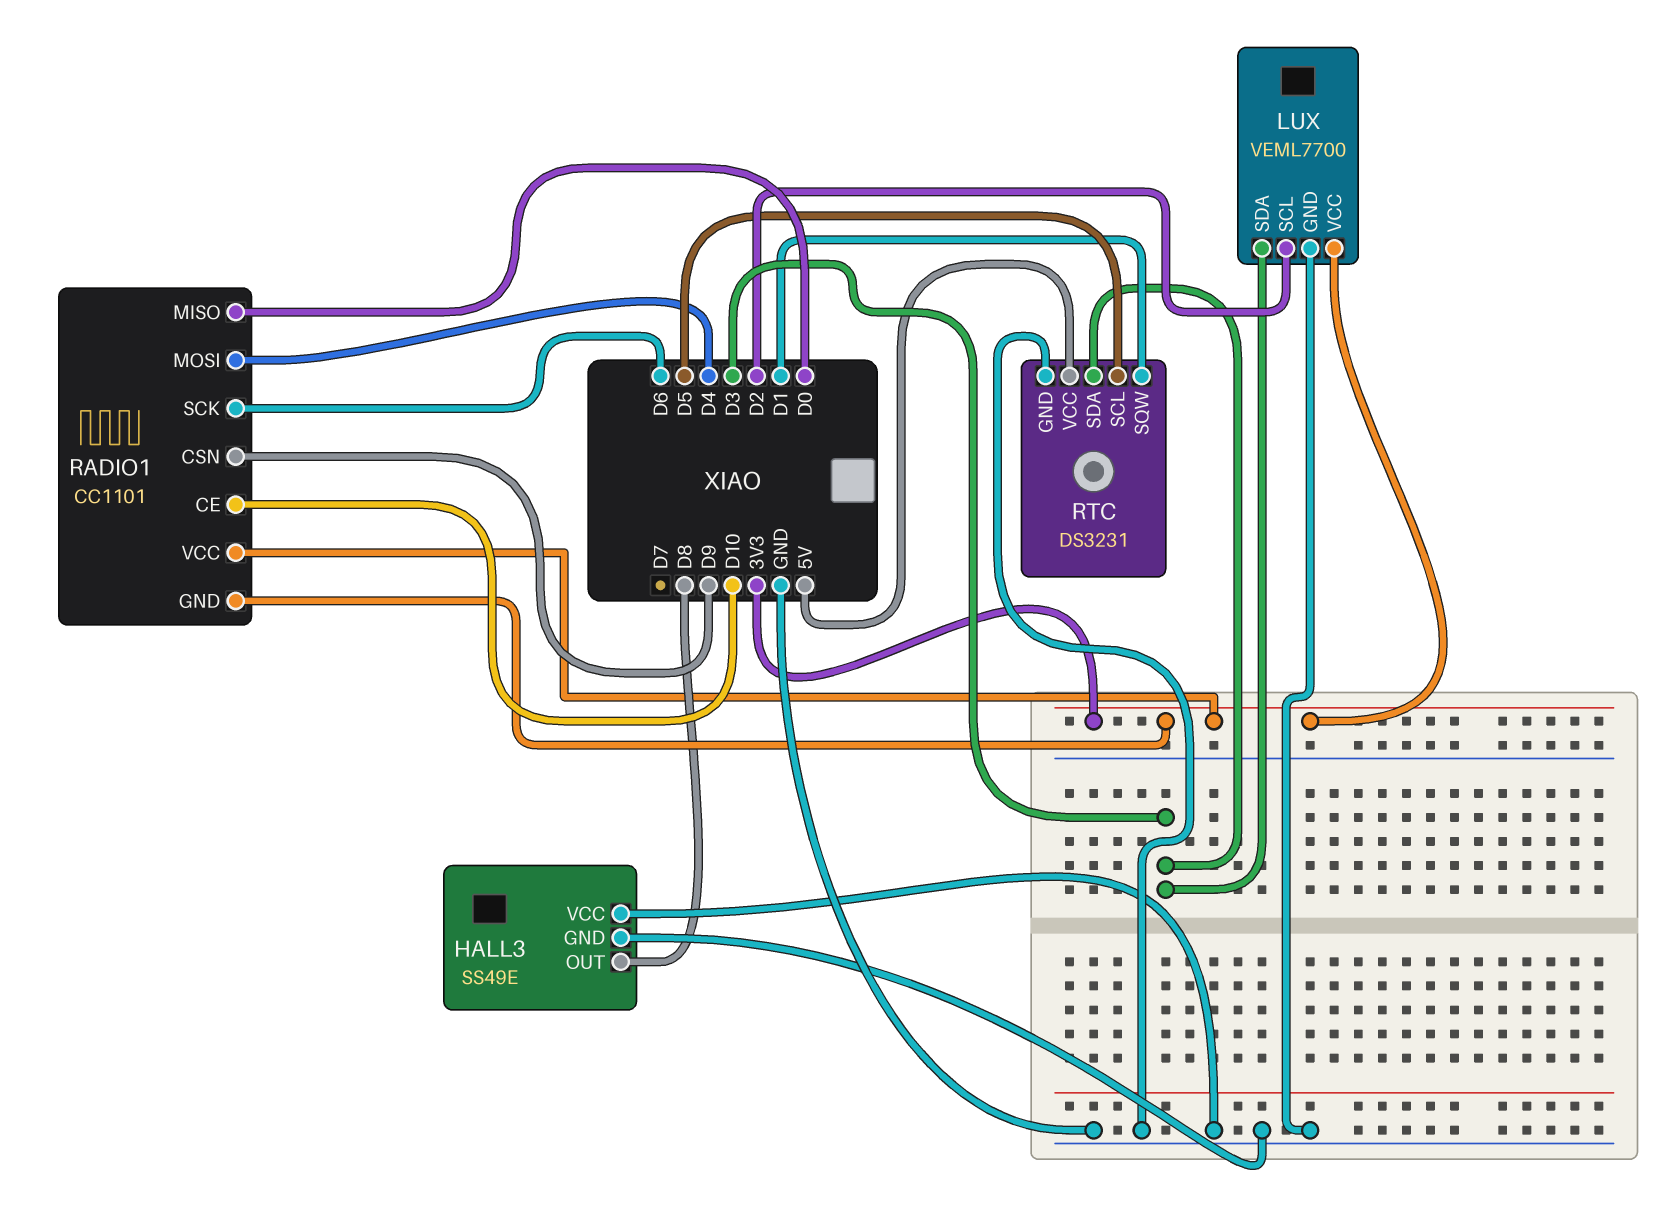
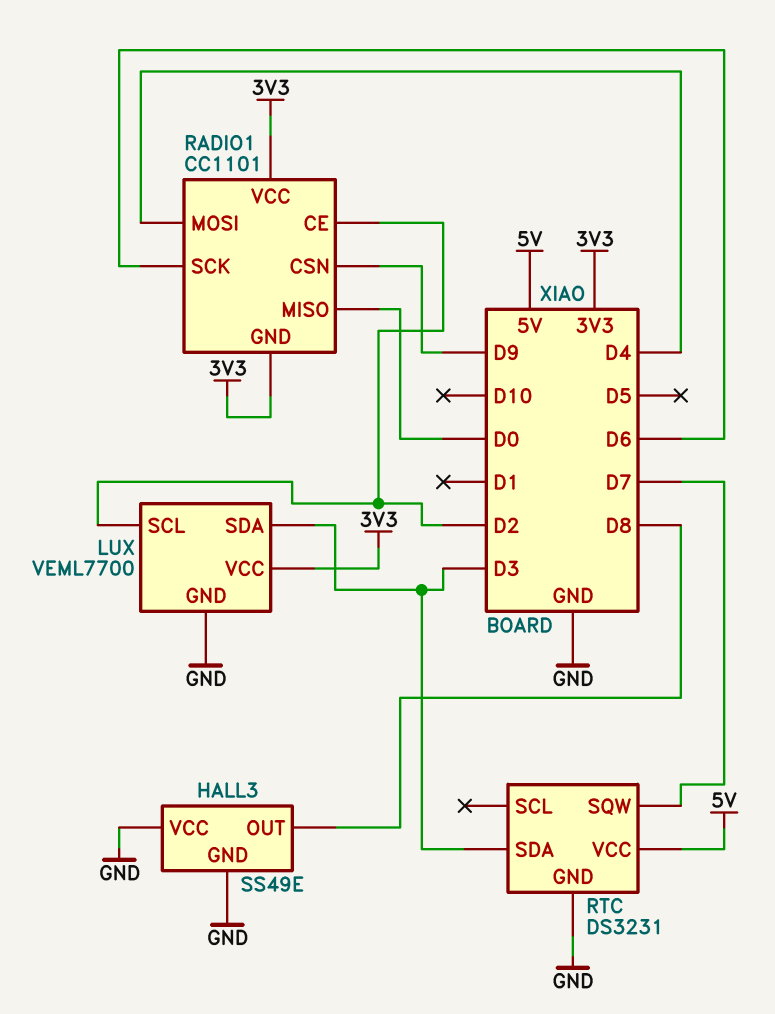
RADIO1 pin CE: D10 -> D2
RTC pin SCL: D5 -> none
RTC pin SQW: D1 -> D7

